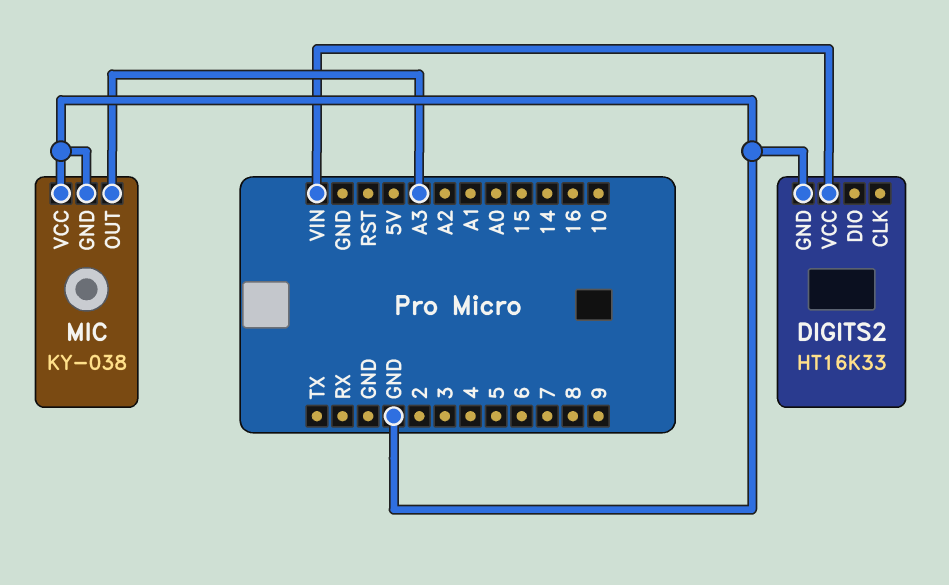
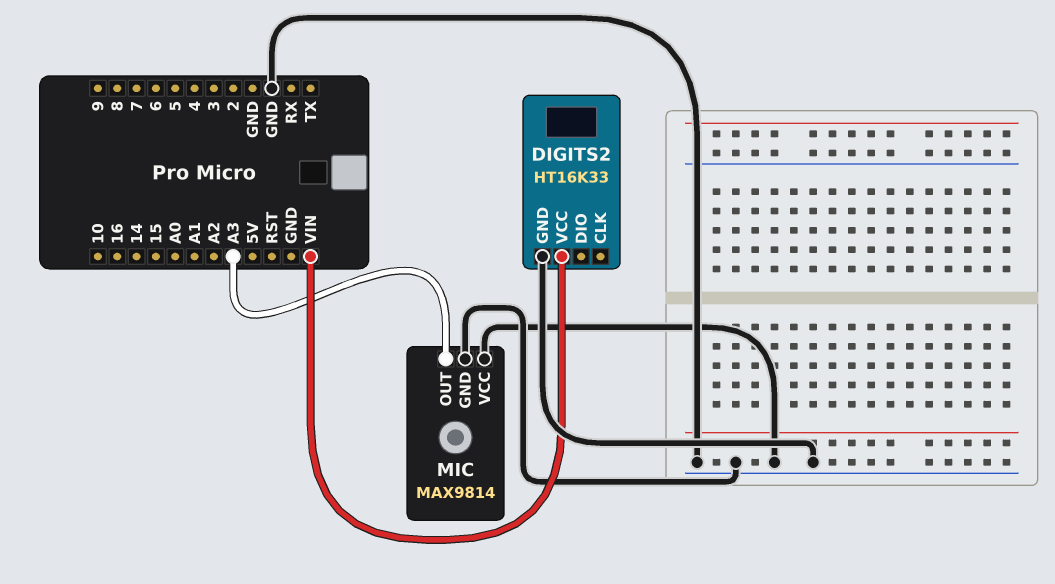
MIC: KY-038 -> MAX9814

